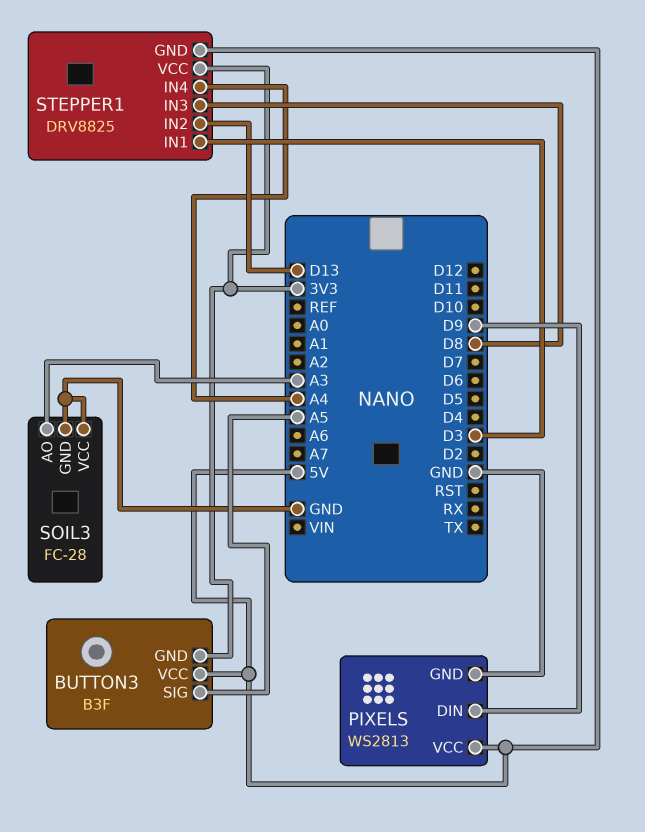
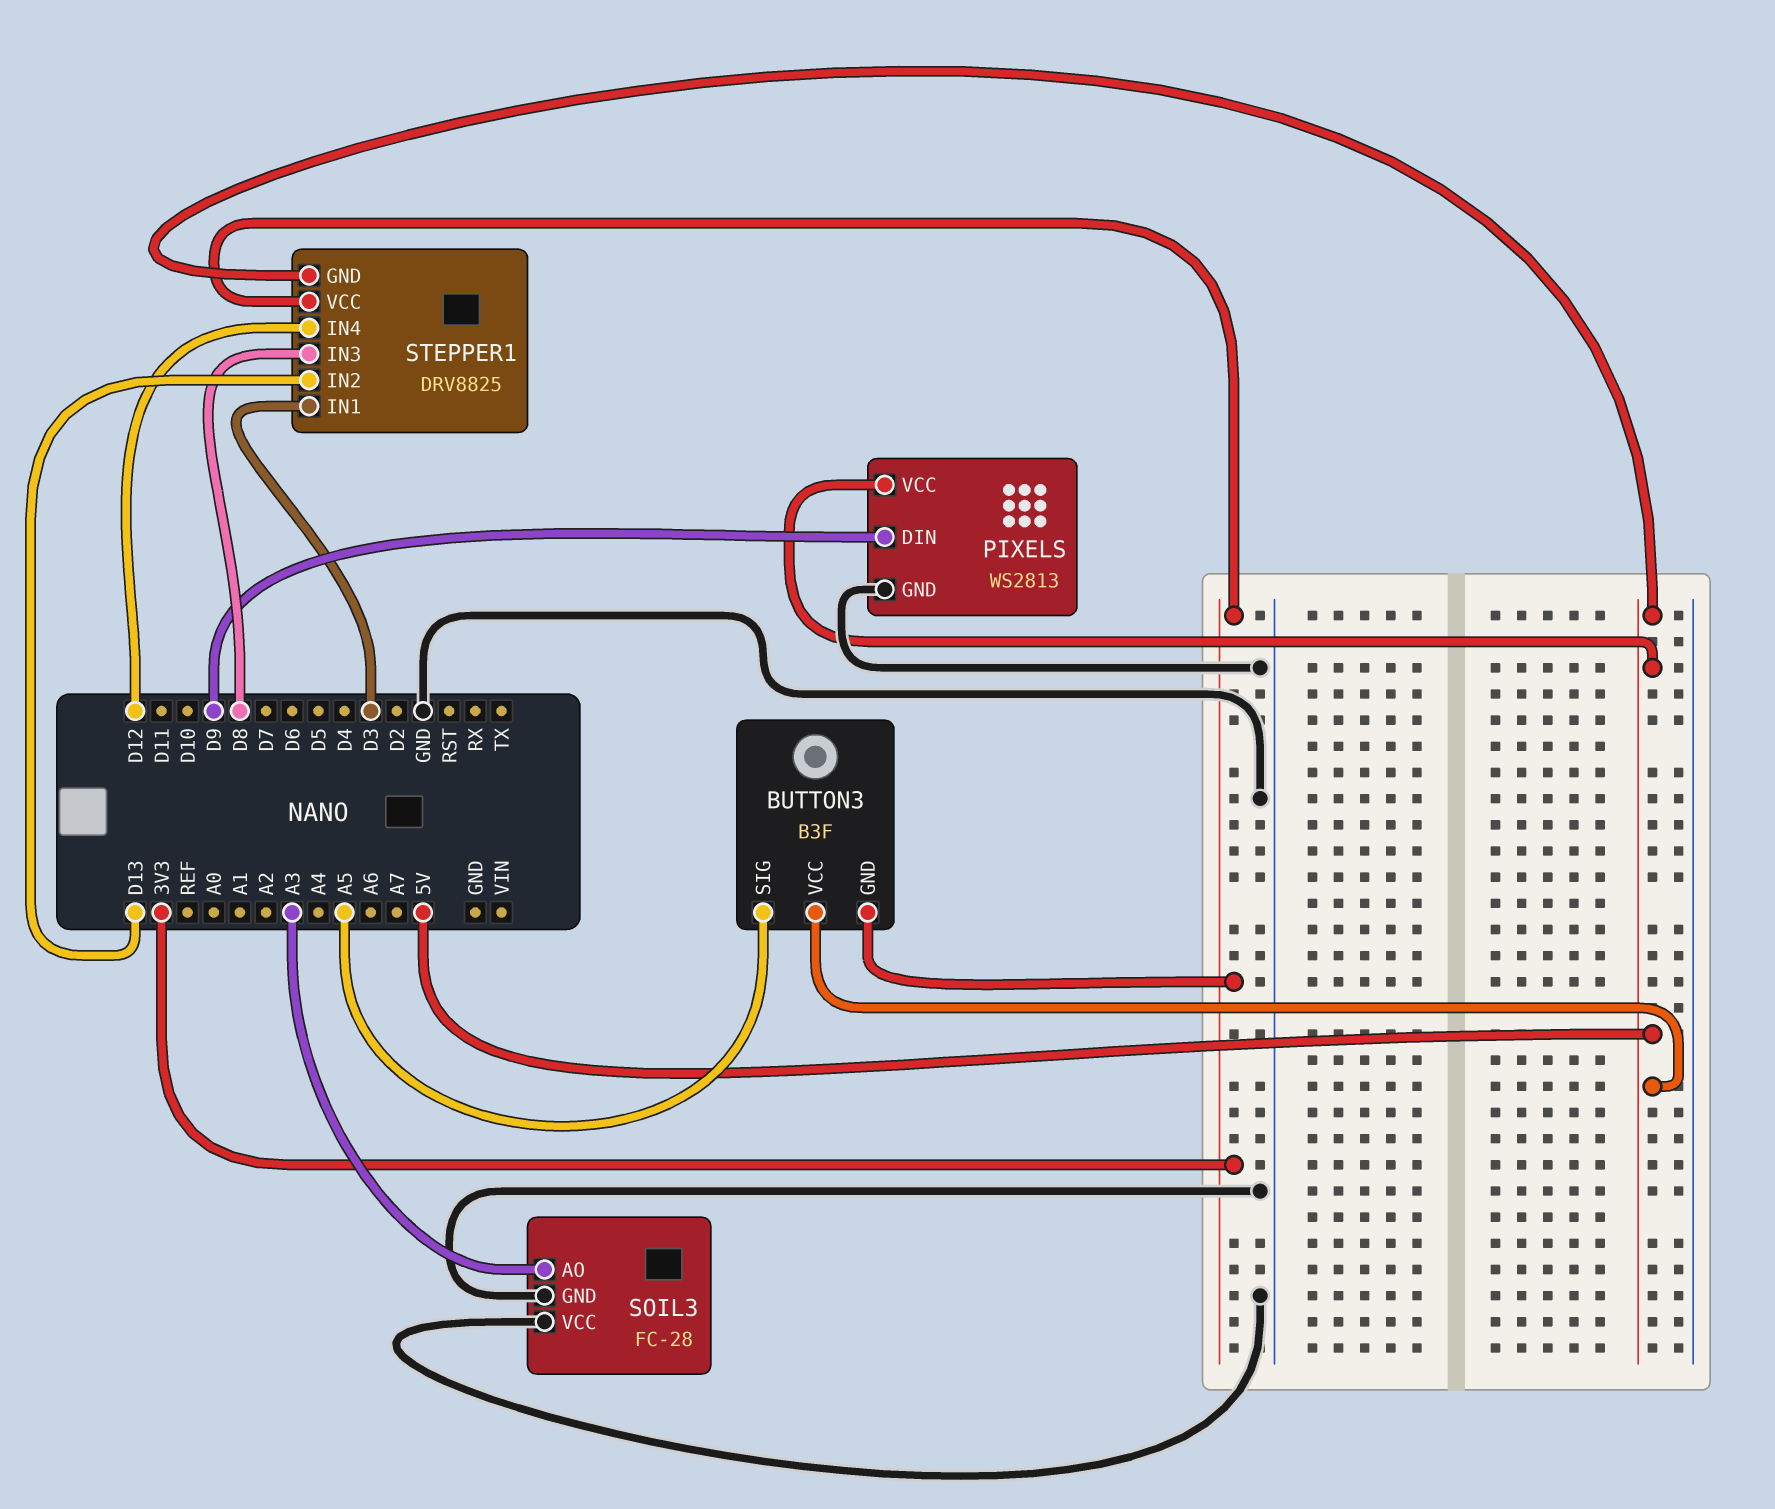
STEPPER1 pin IN4: A4 -> D12

